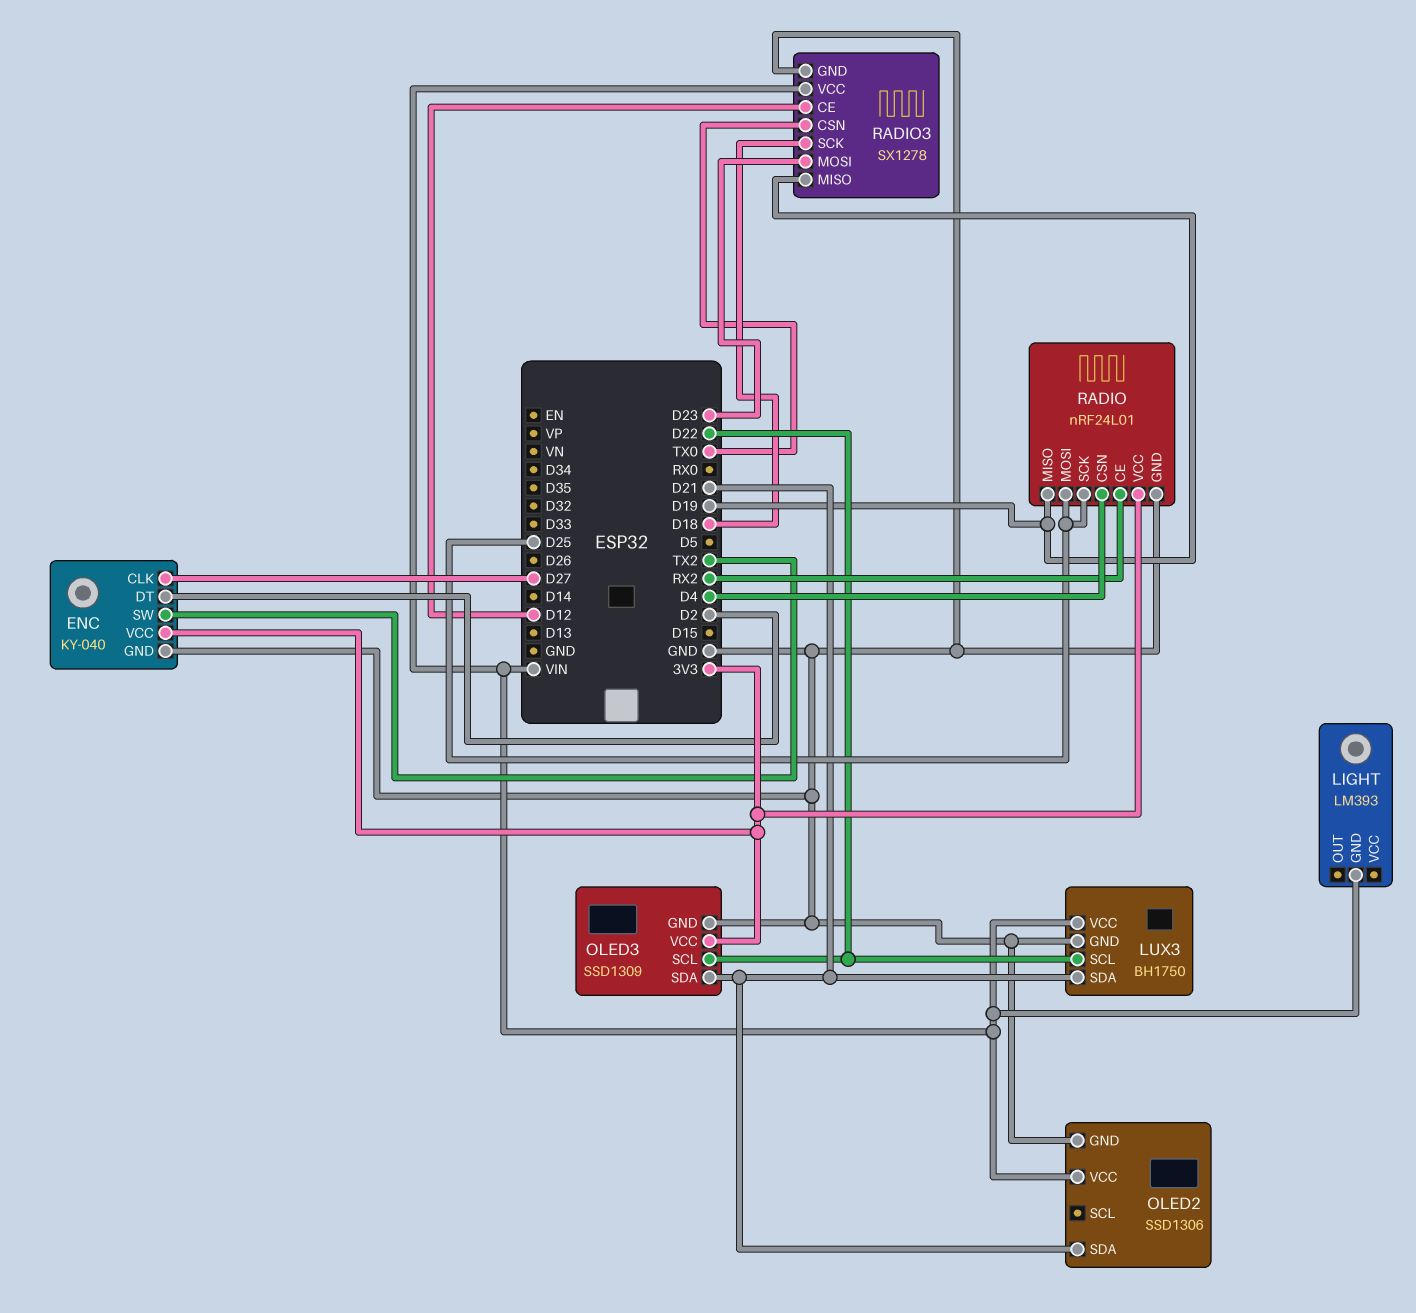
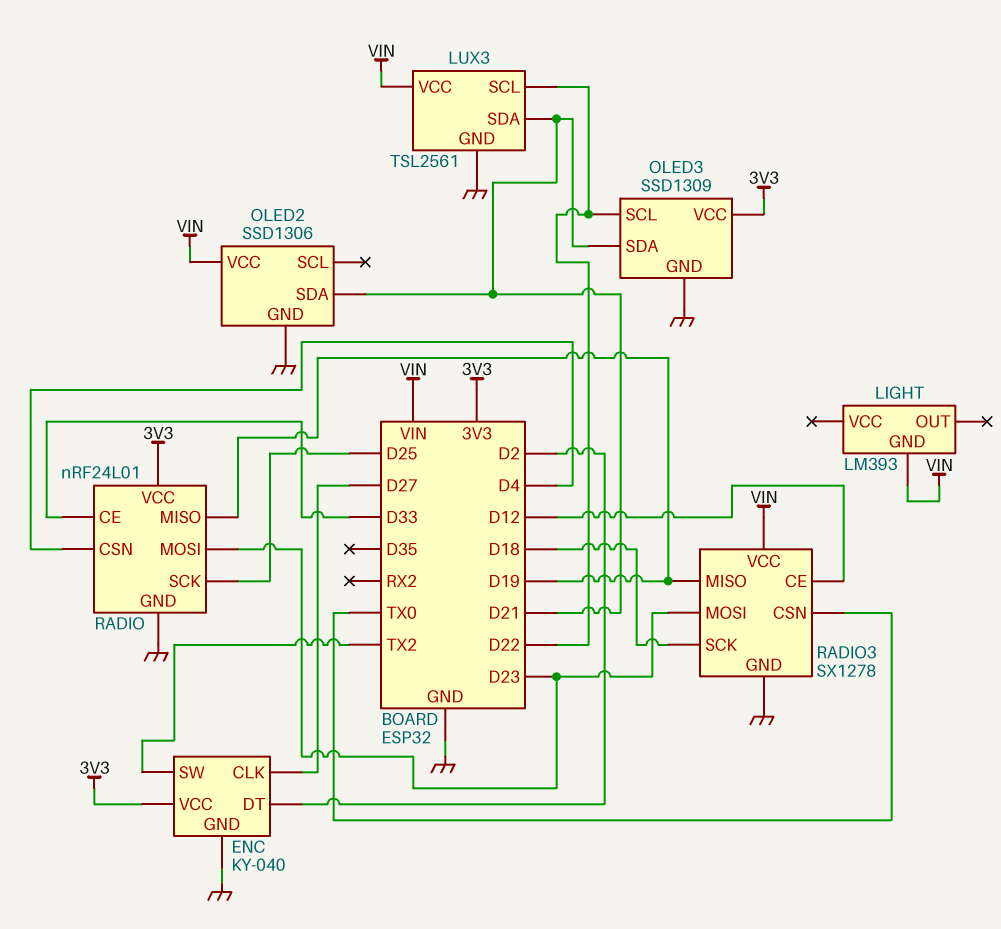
LUX3: BH1750 -> TSL2561
RADIO pin CE: RX2 -> D33
RADIO pin MOSI: D25 -> D23

